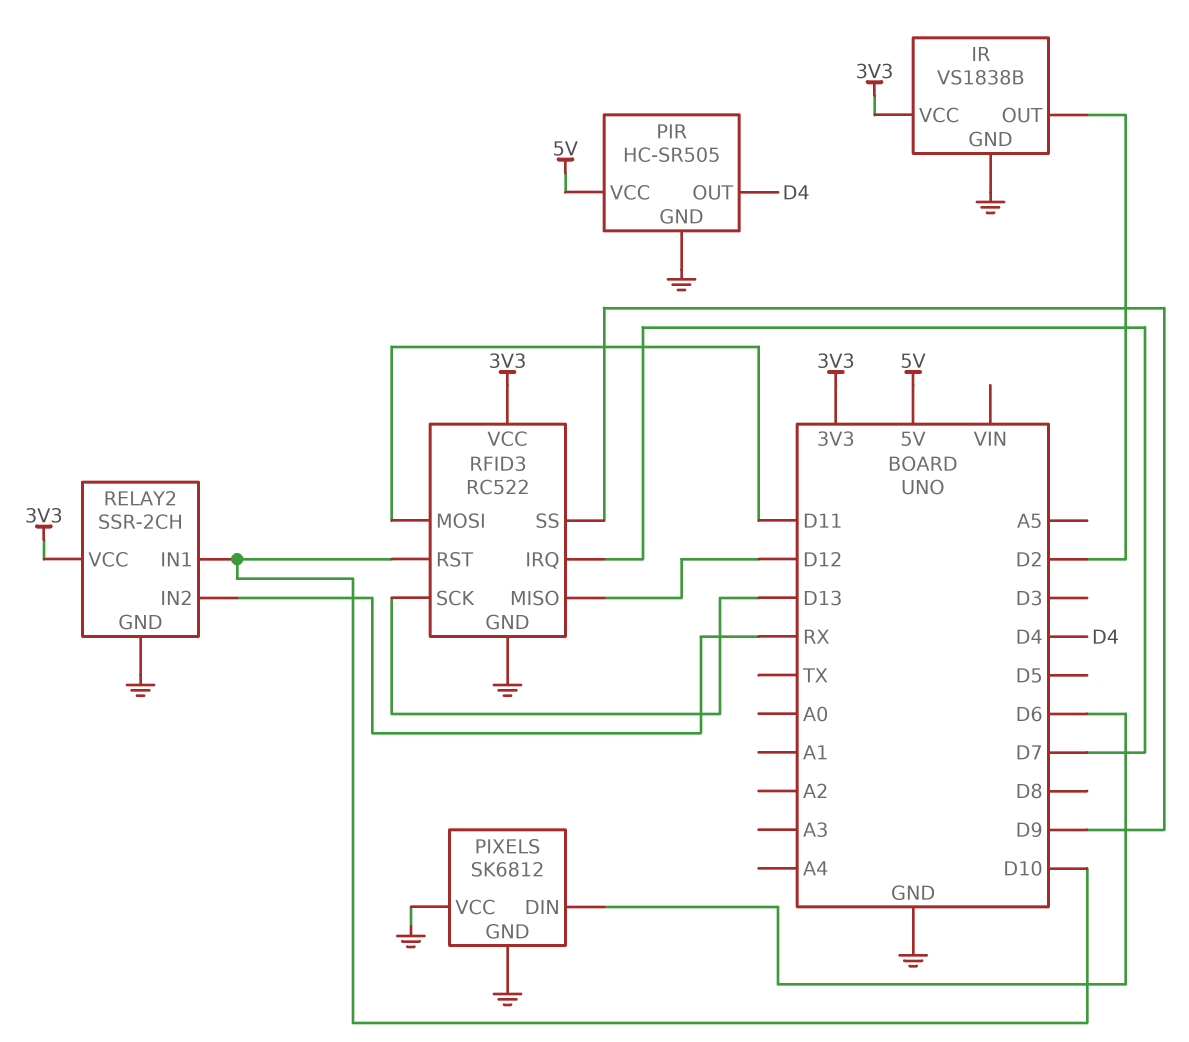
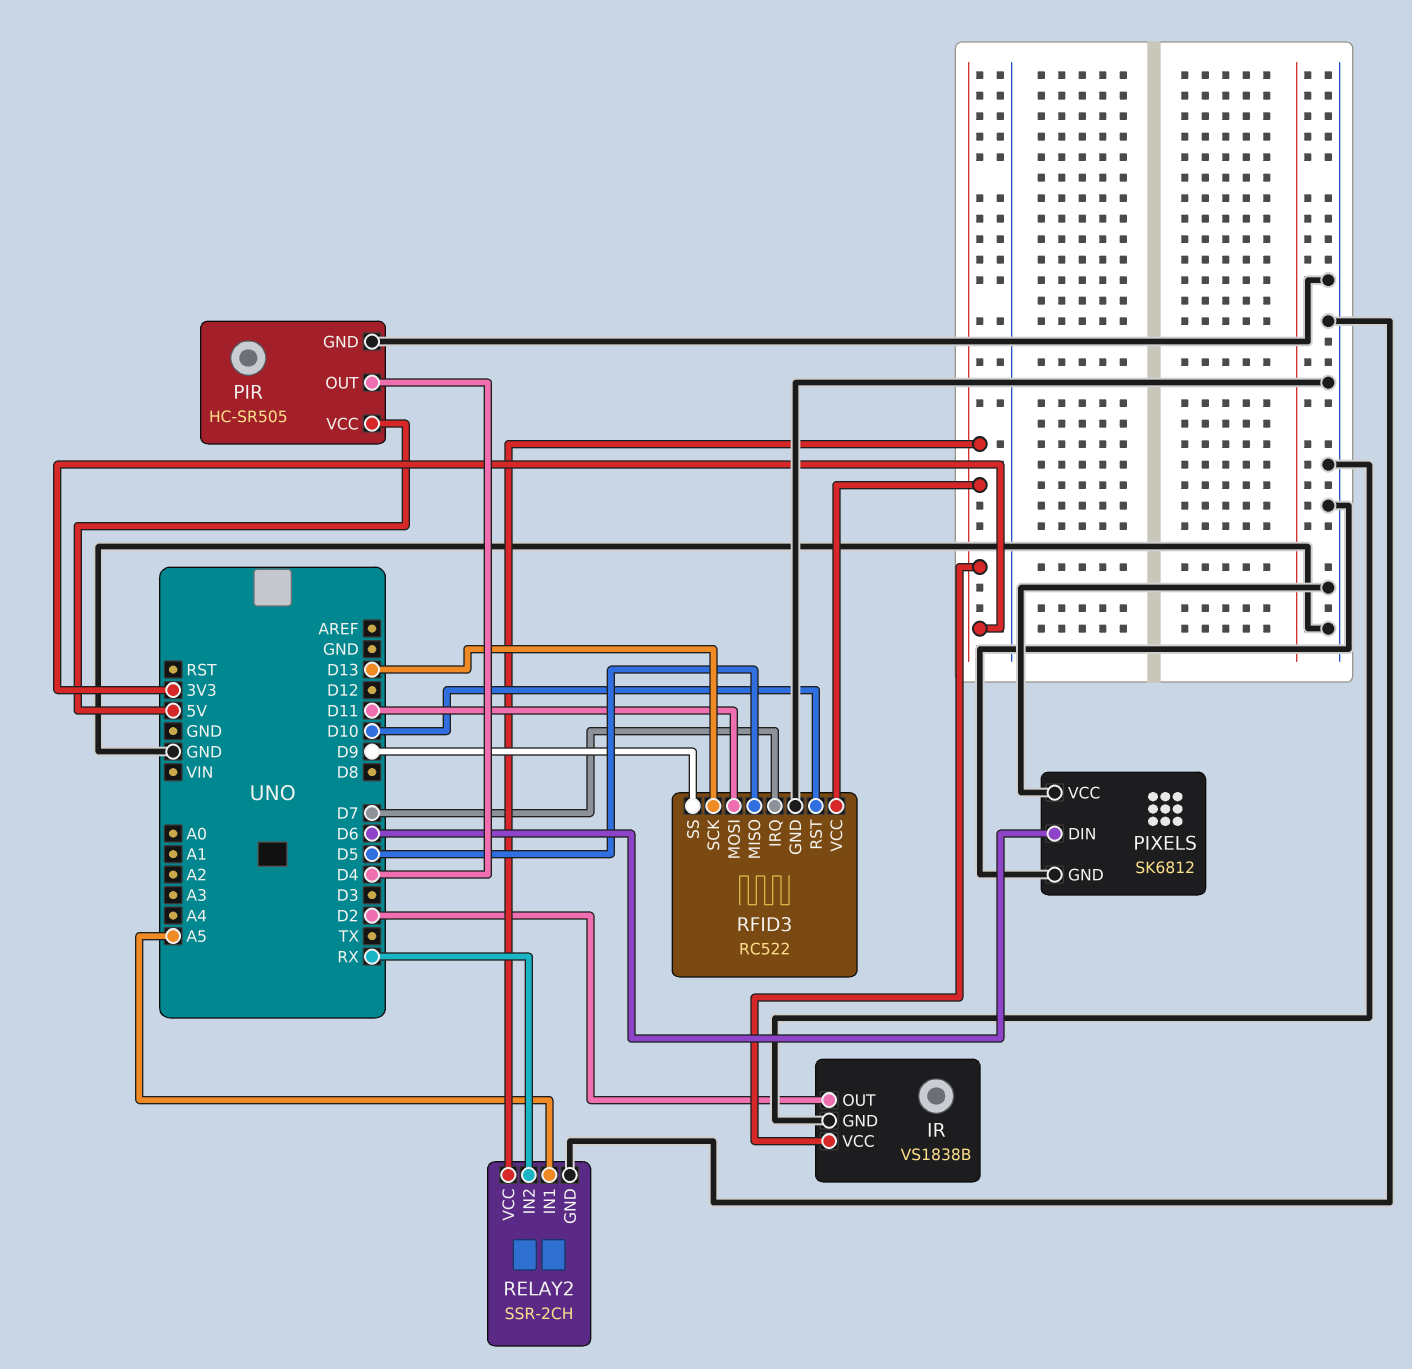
RELAY2 pin IN1: D10 -> A5
RFID3 pin MISO: D12 -> D5

